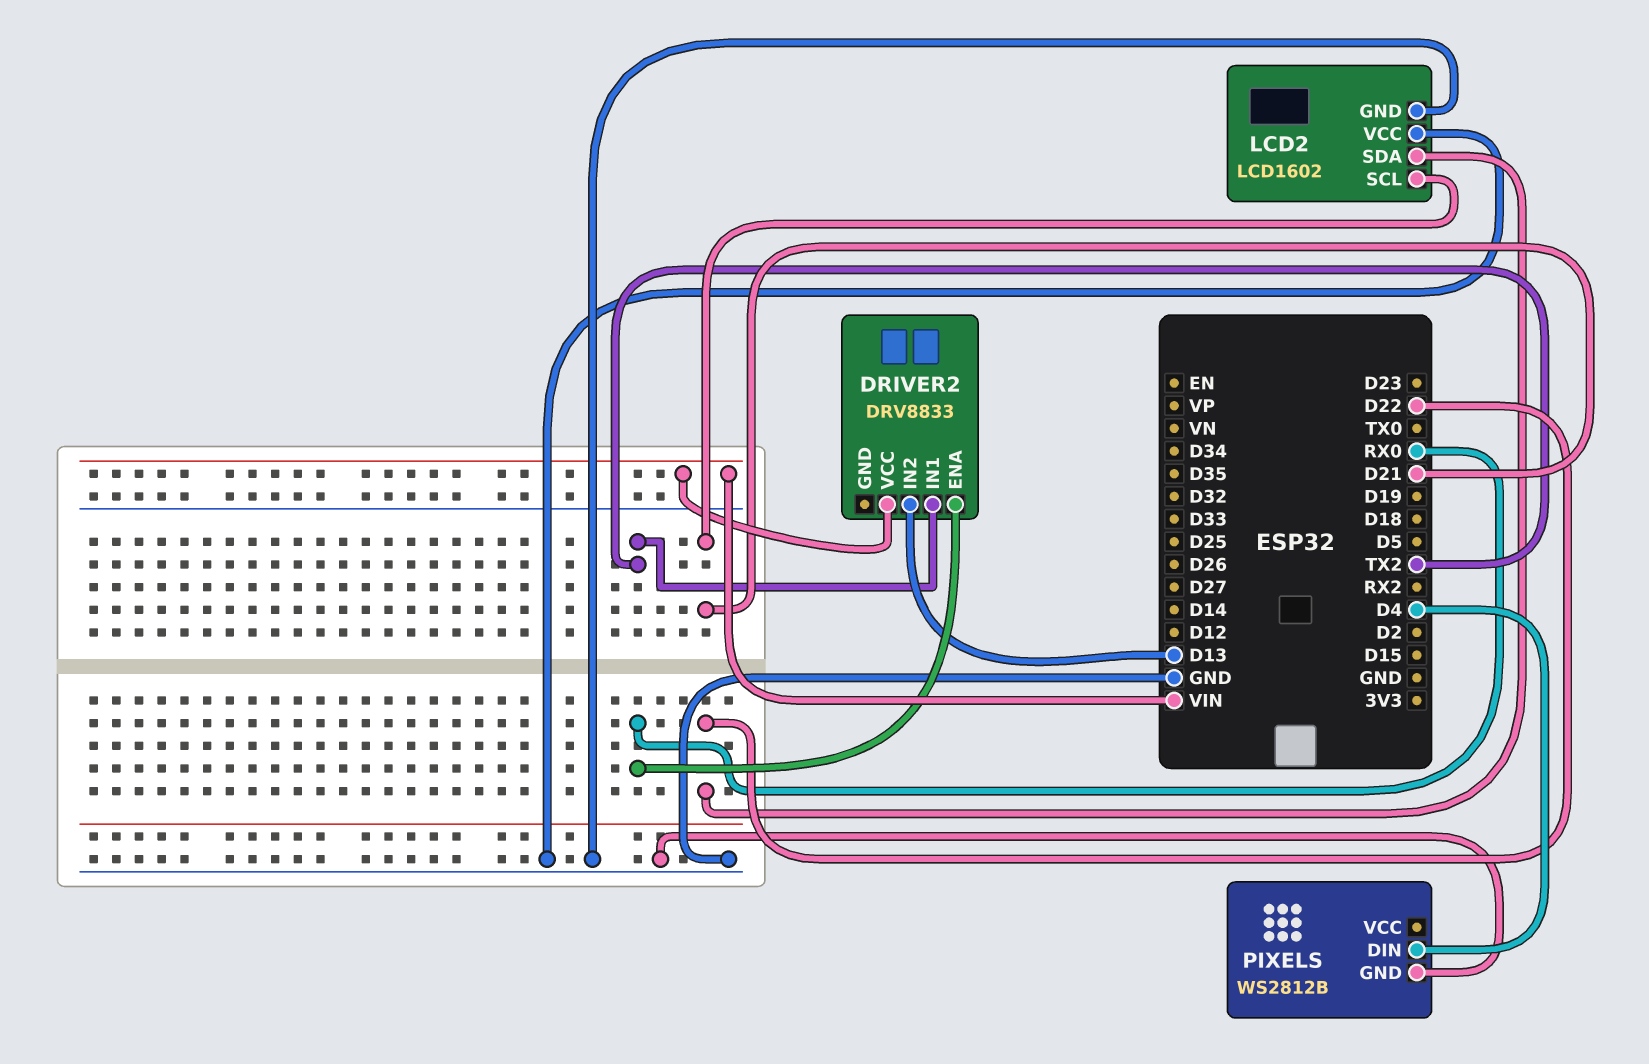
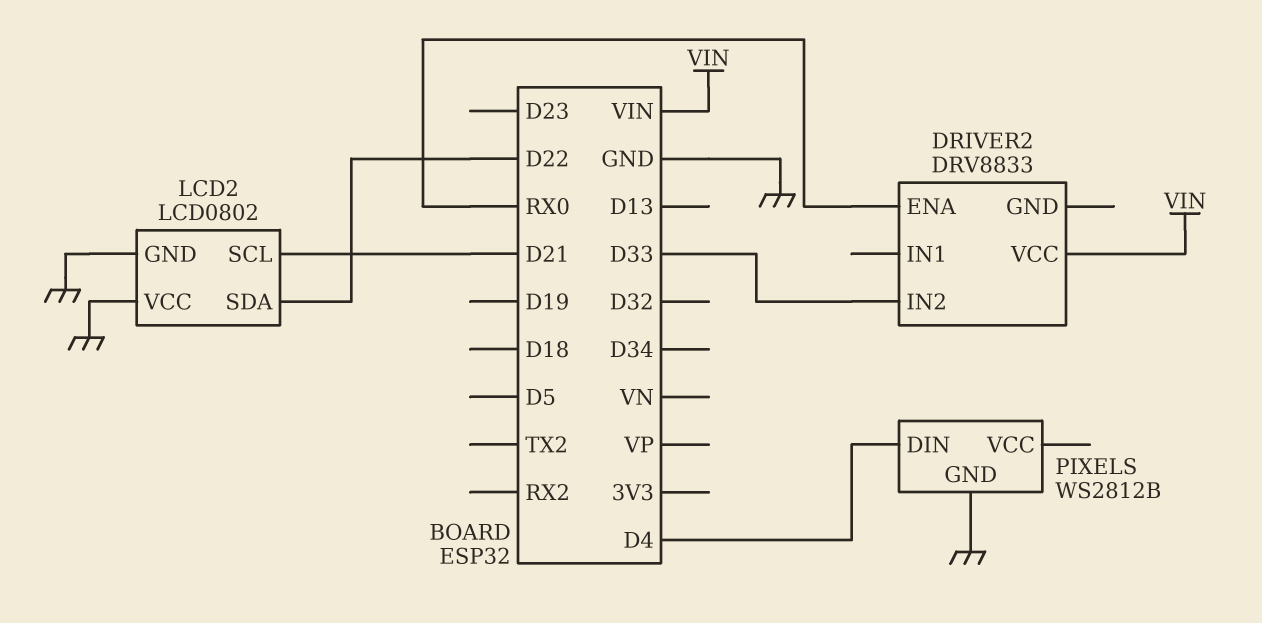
DRIVER2 pin IN1: TX2 -> none
DRIVER2 pin IN2: D13 -> D33
LCD2: LCD1602 -> LCD0802

